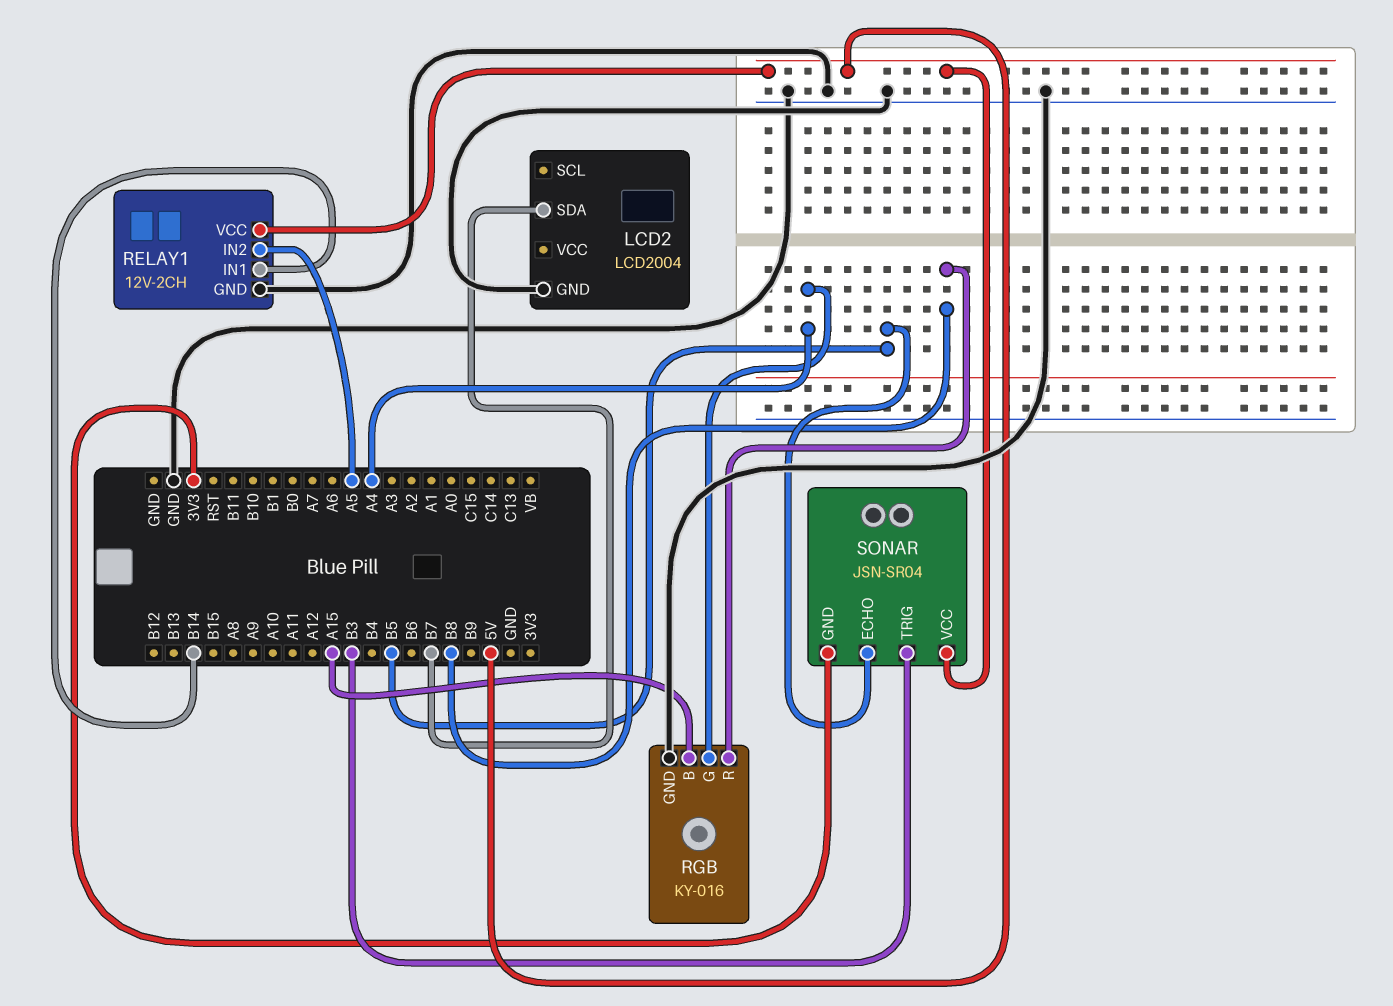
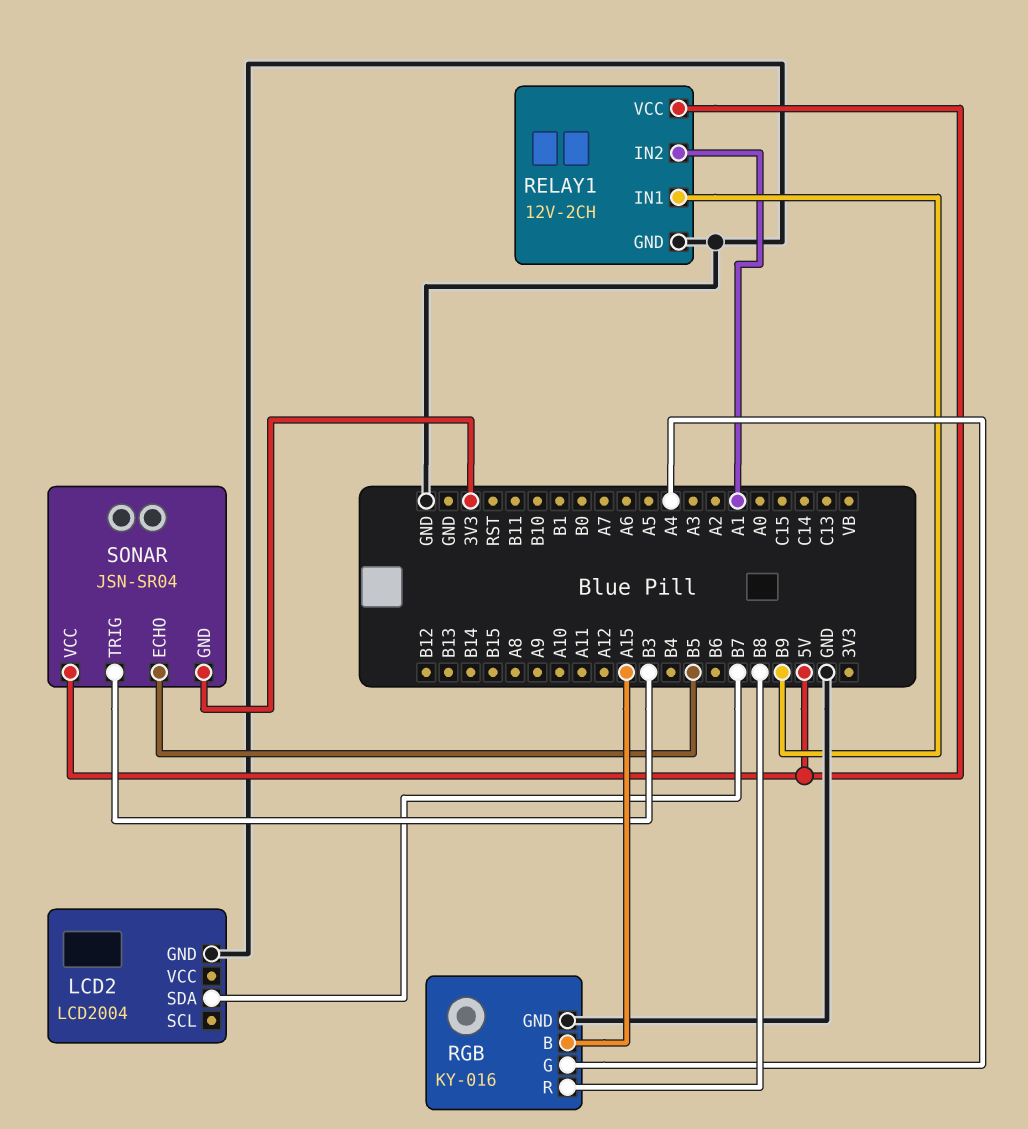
RELAY1 pin IN1: B14 -> B9
RELAY1 pin IN2: A5 -> A1

